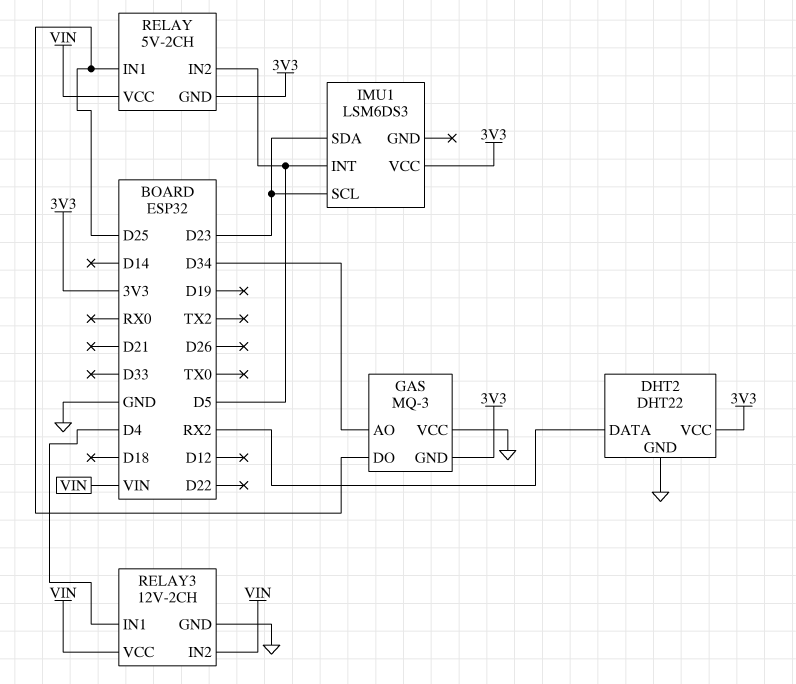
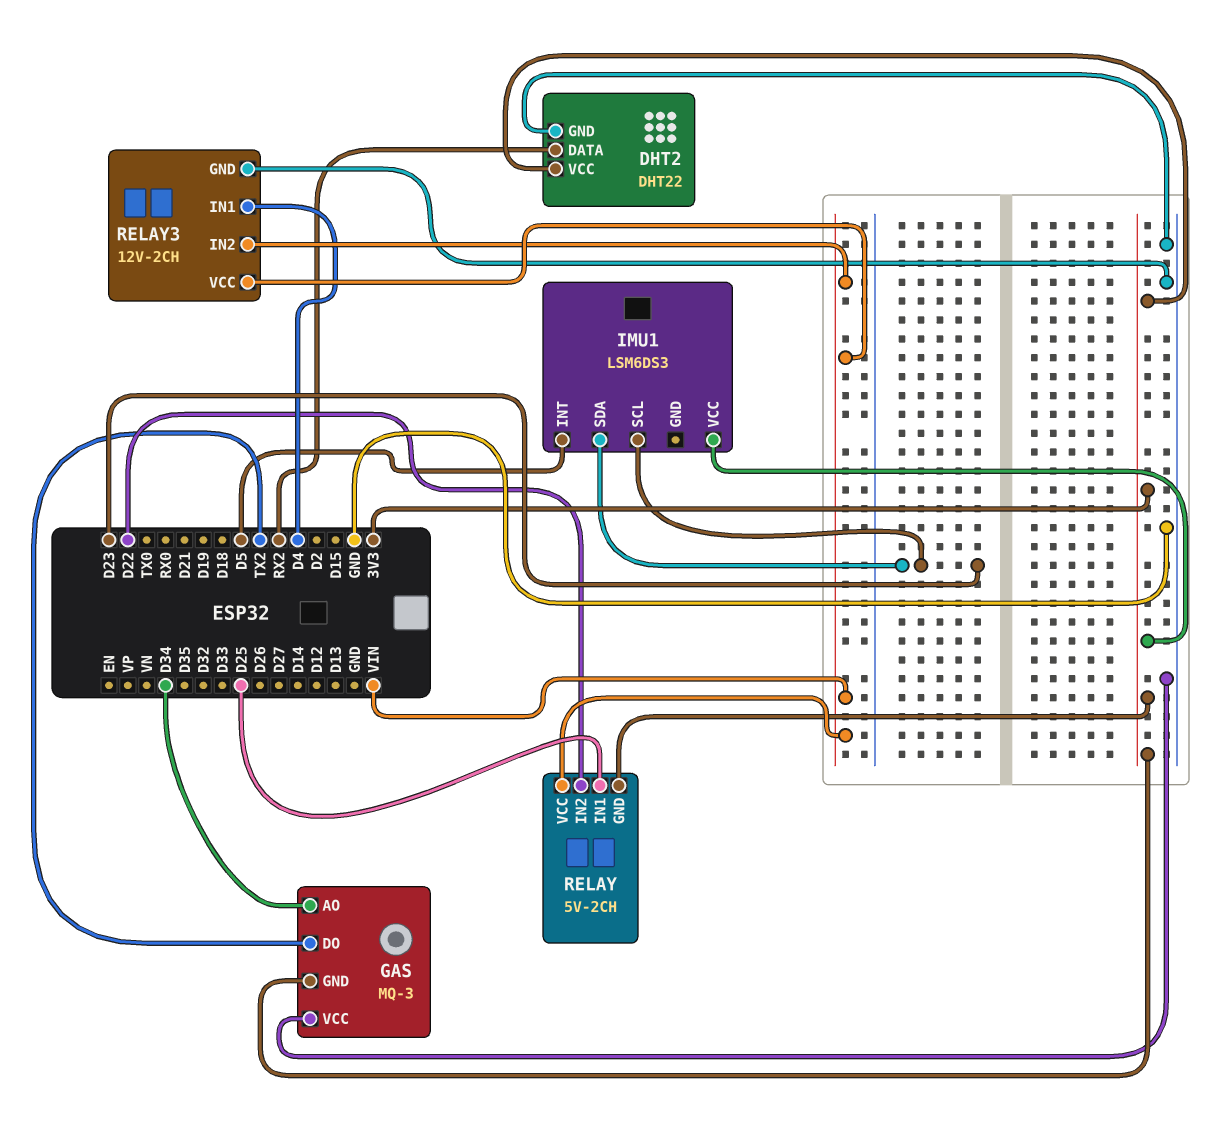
GAS pin DO: D25 -> TX2
RELAY pin IN2: D5 -> D22

